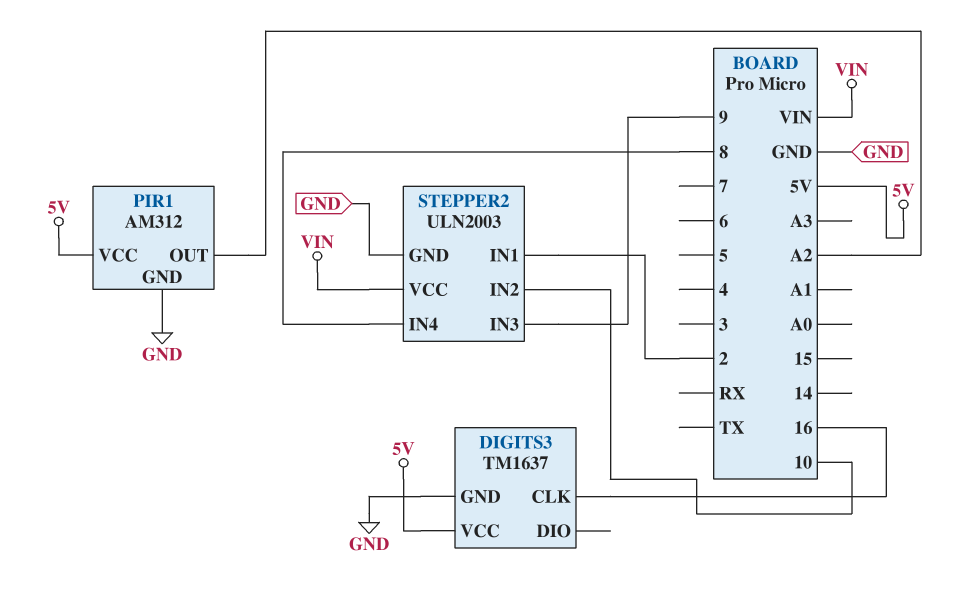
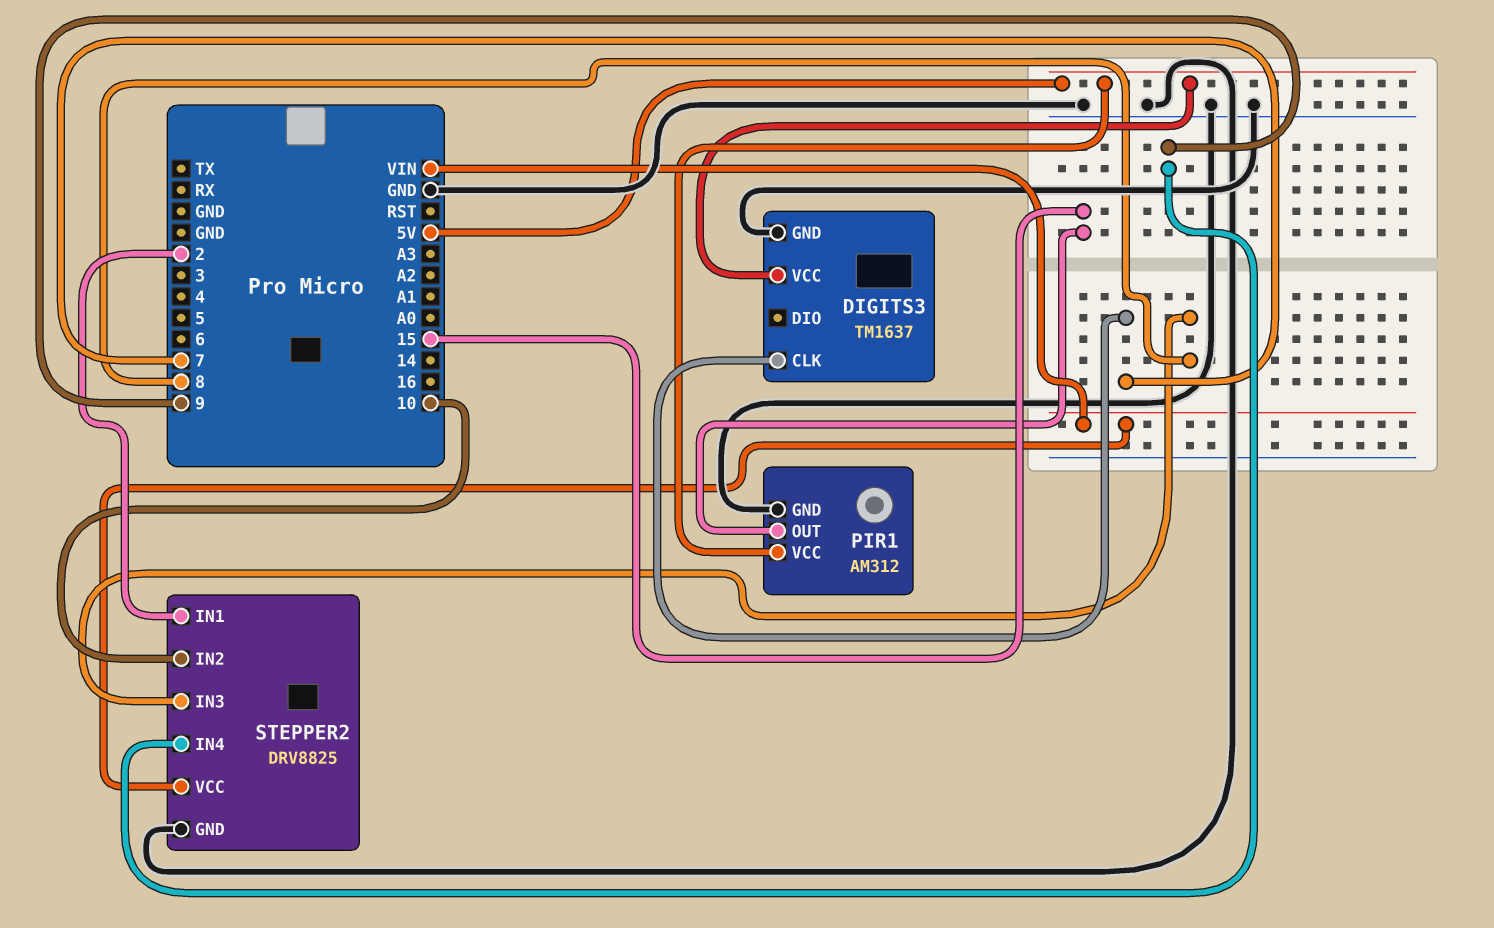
DIGITS3 pin CLK: 16 -> 7
PIR1 pin OUT: A2 -> 15
STEPPER2: ULN2003 -> DRV8825
STEPPER2 pin IN3: 9 -> 8
STEPPER2 pin IN4: 8 -> 9

